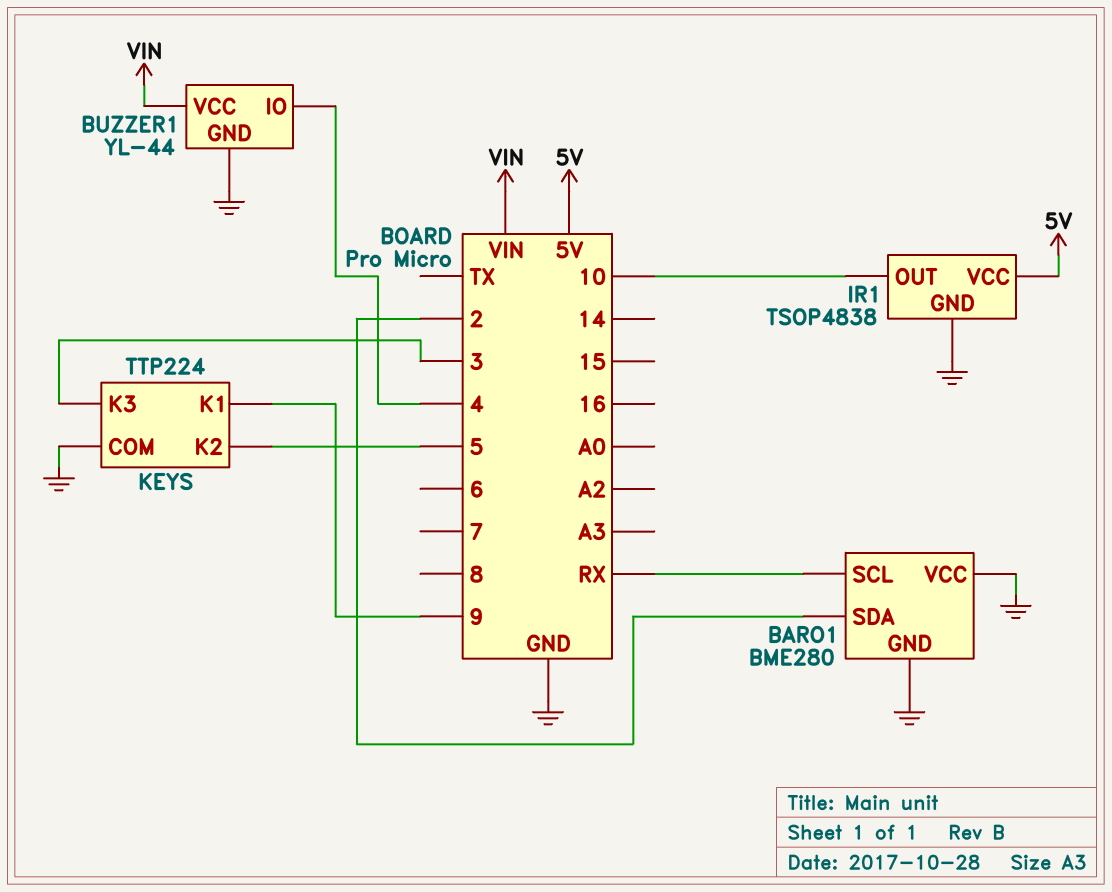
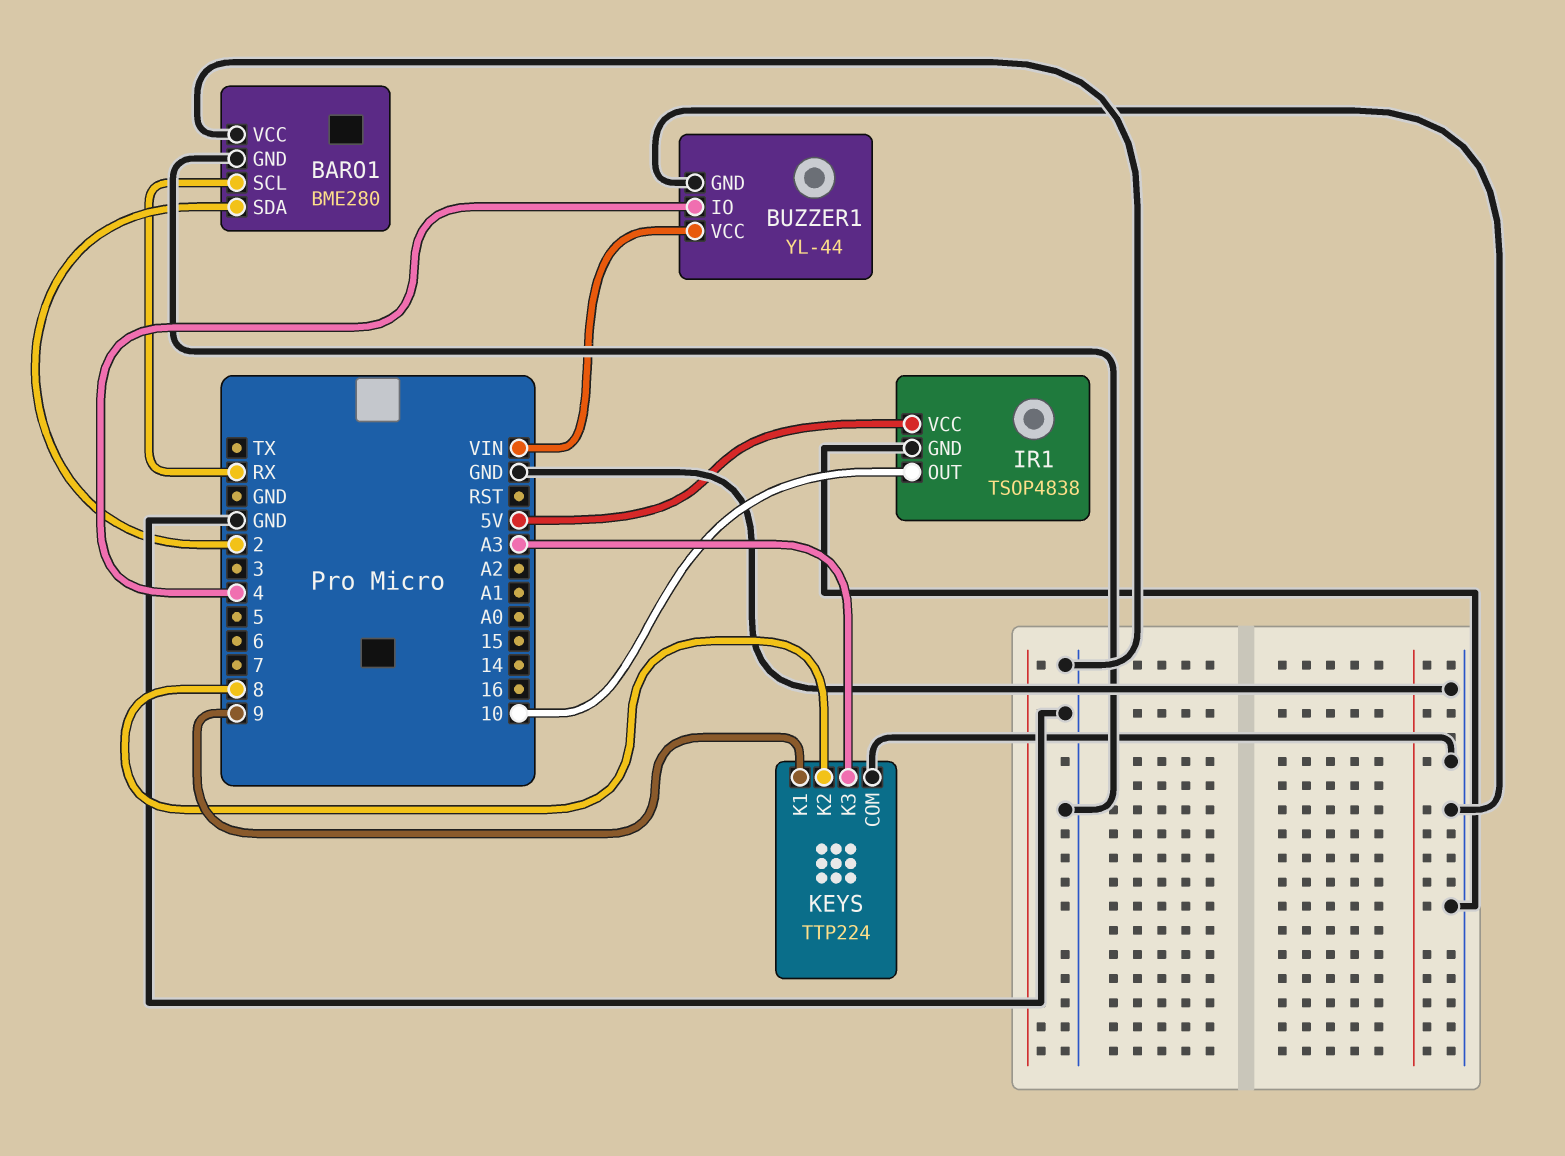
KEYS pin K2: 5 -> 8
KEYS pin K3: 3 -> A3

